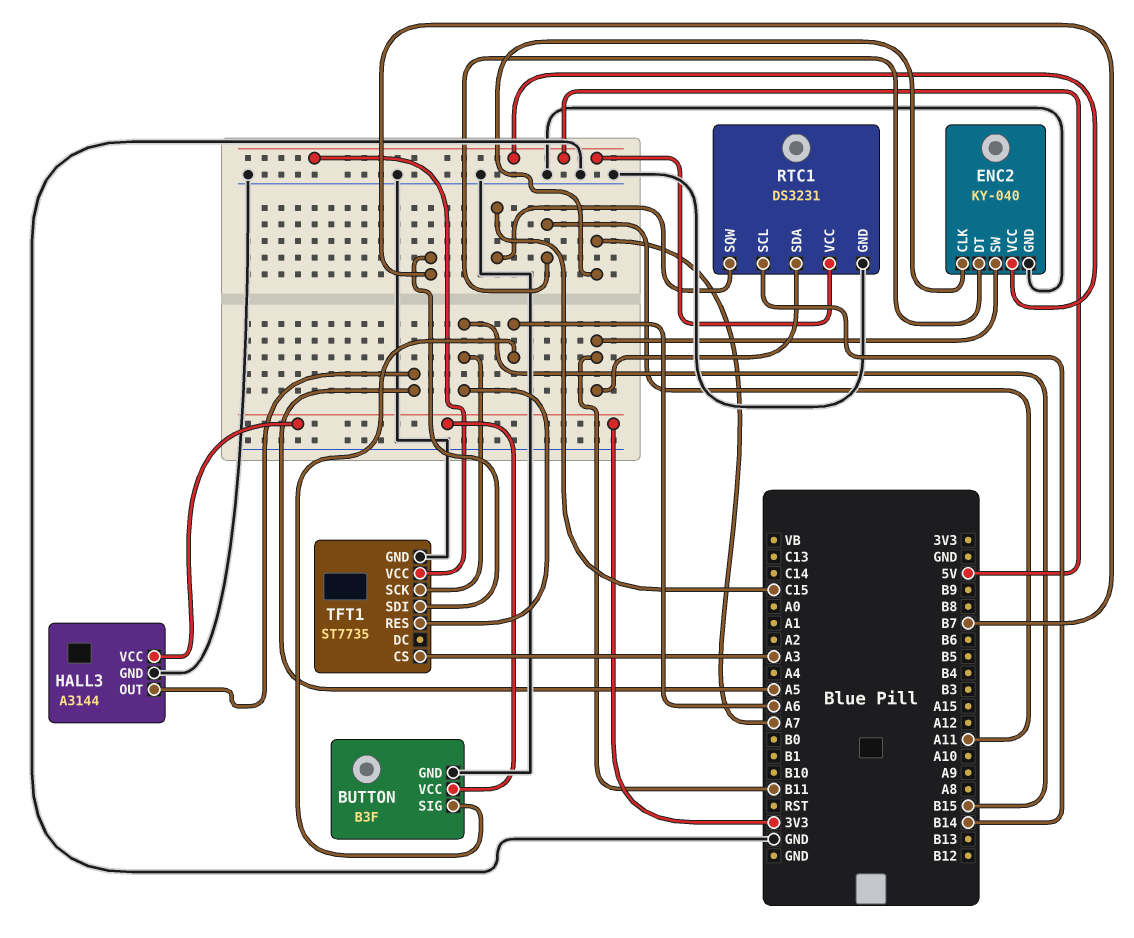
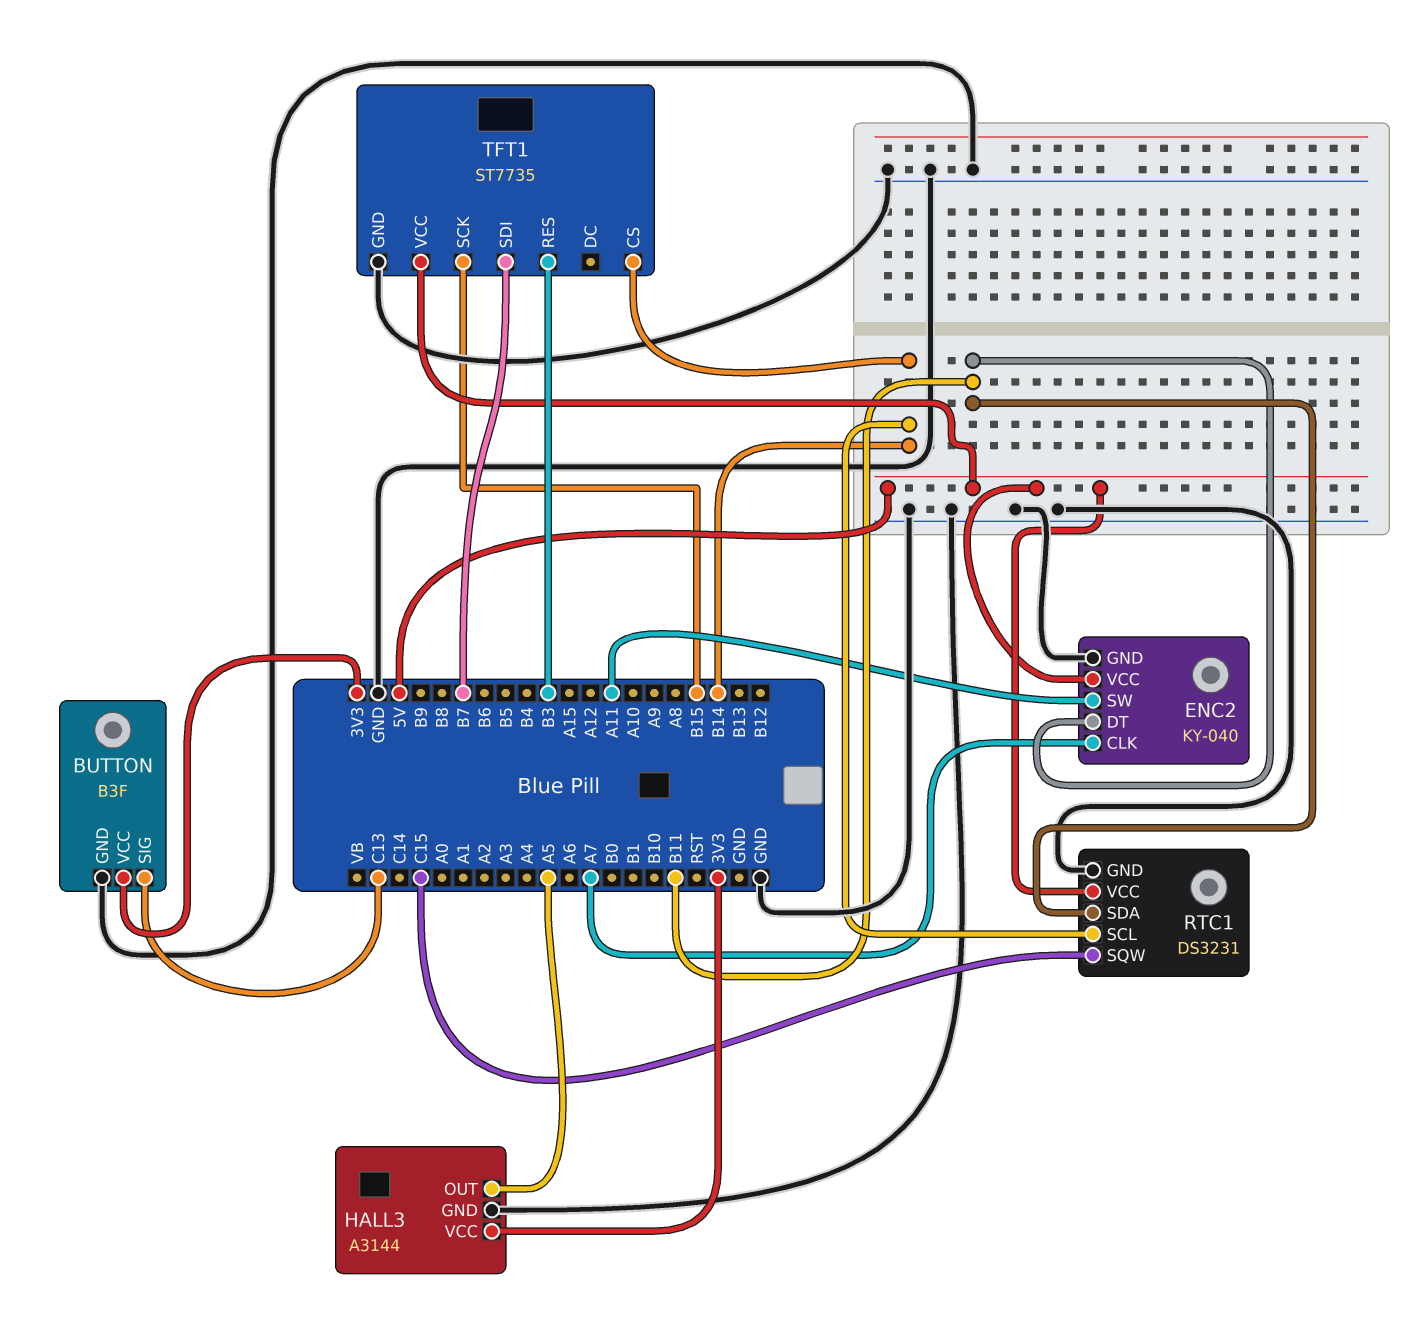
BUTTON pin SIG: A6 -> C13
ENC2 pin DT: A11 -> B11
ENC2 pin SW: B11 -> A11
TFT1 pin CS: A3 -> B14
TFT1 pin RES: B15 -> B3

